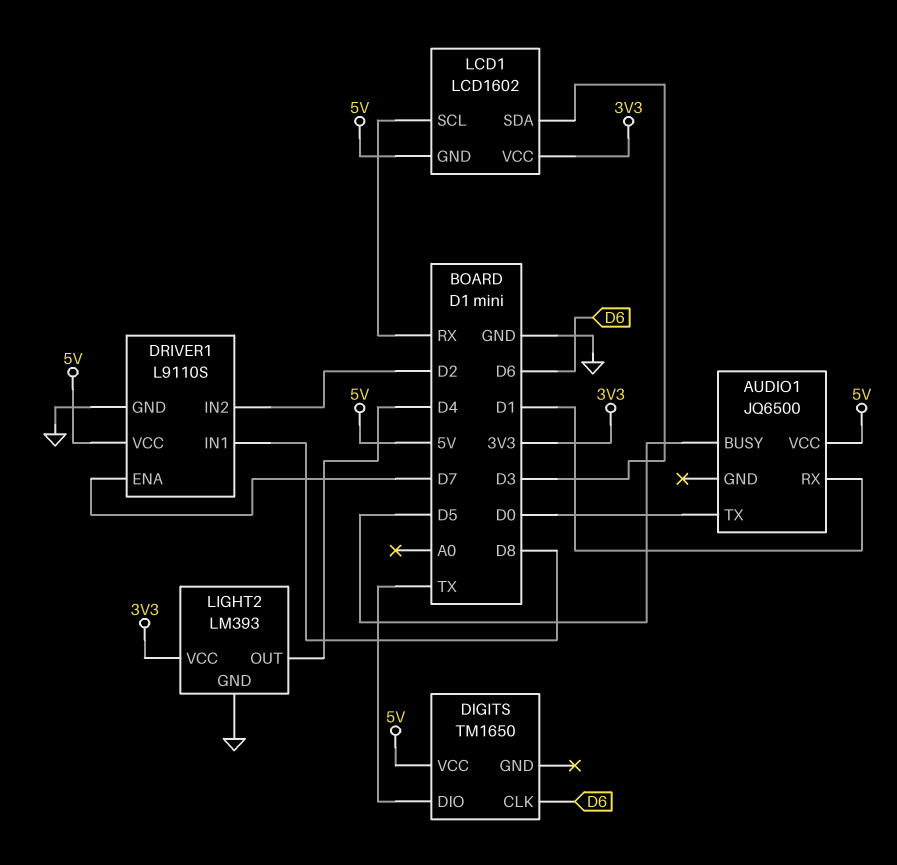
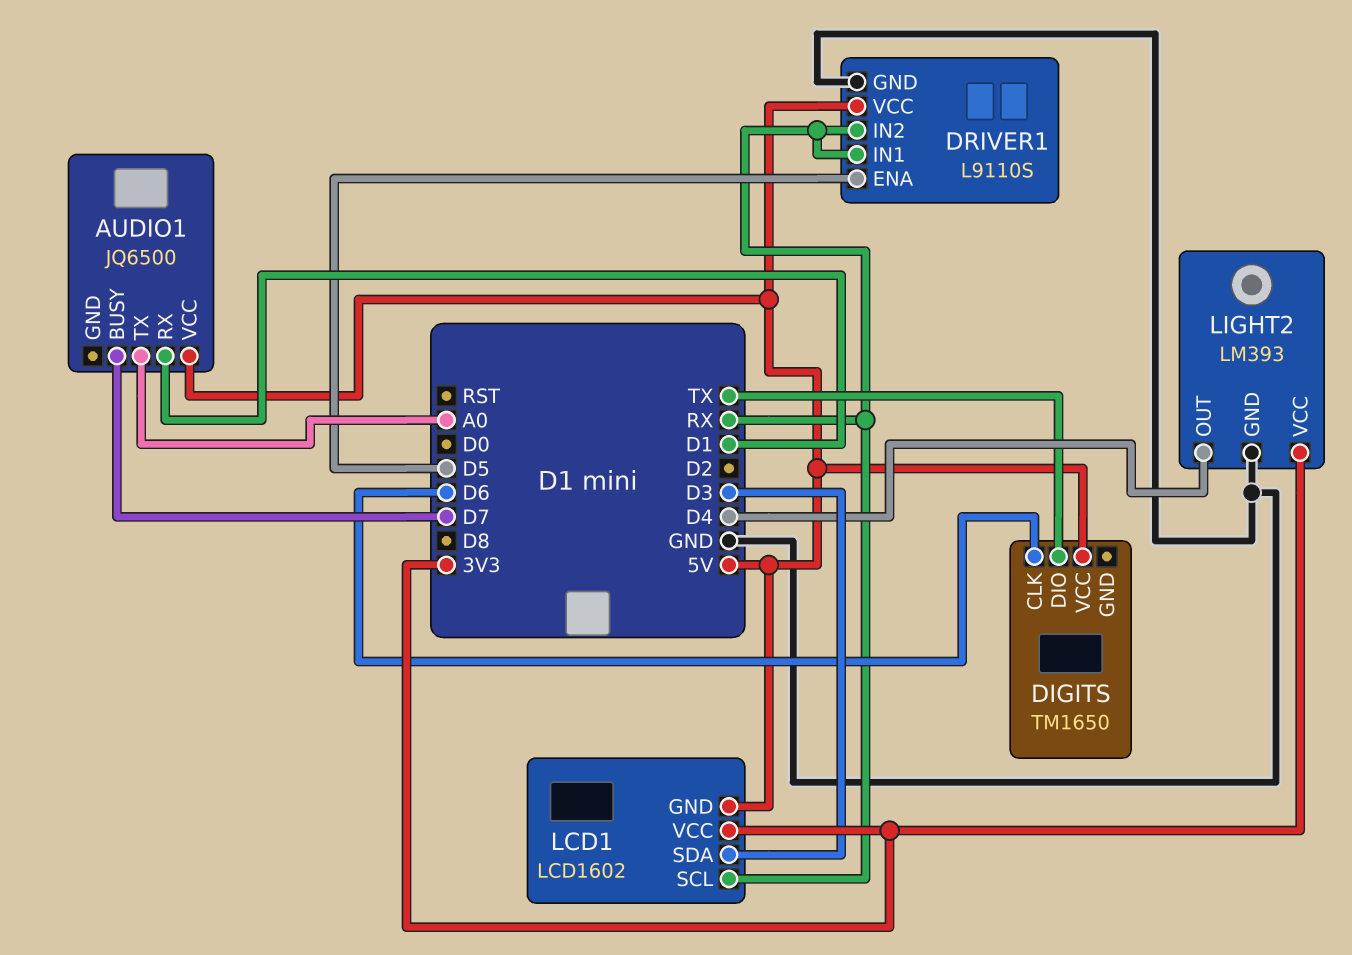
AUDIO1 pin BUSY: D5 -> D7
AUDIO1 pin TX: D0 -> A0
DRIVER1 pin ENA: D7 -> D5
DRIVER1 pin IN1: D8 -> RX
DRIVER1 pin IN2: D2 -> RX

